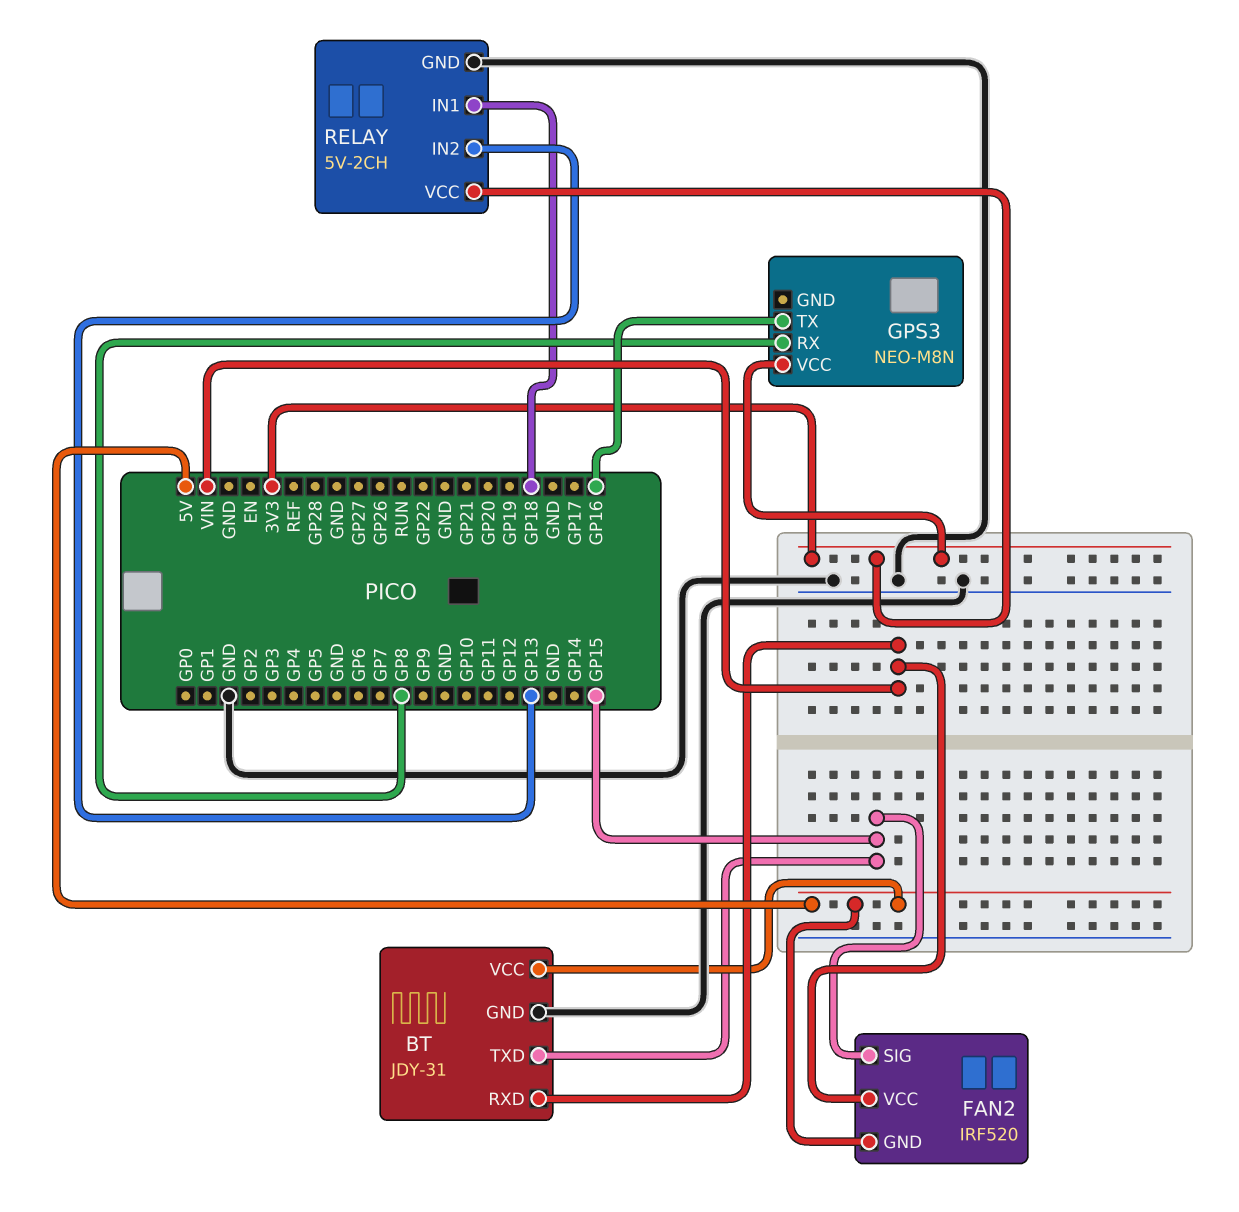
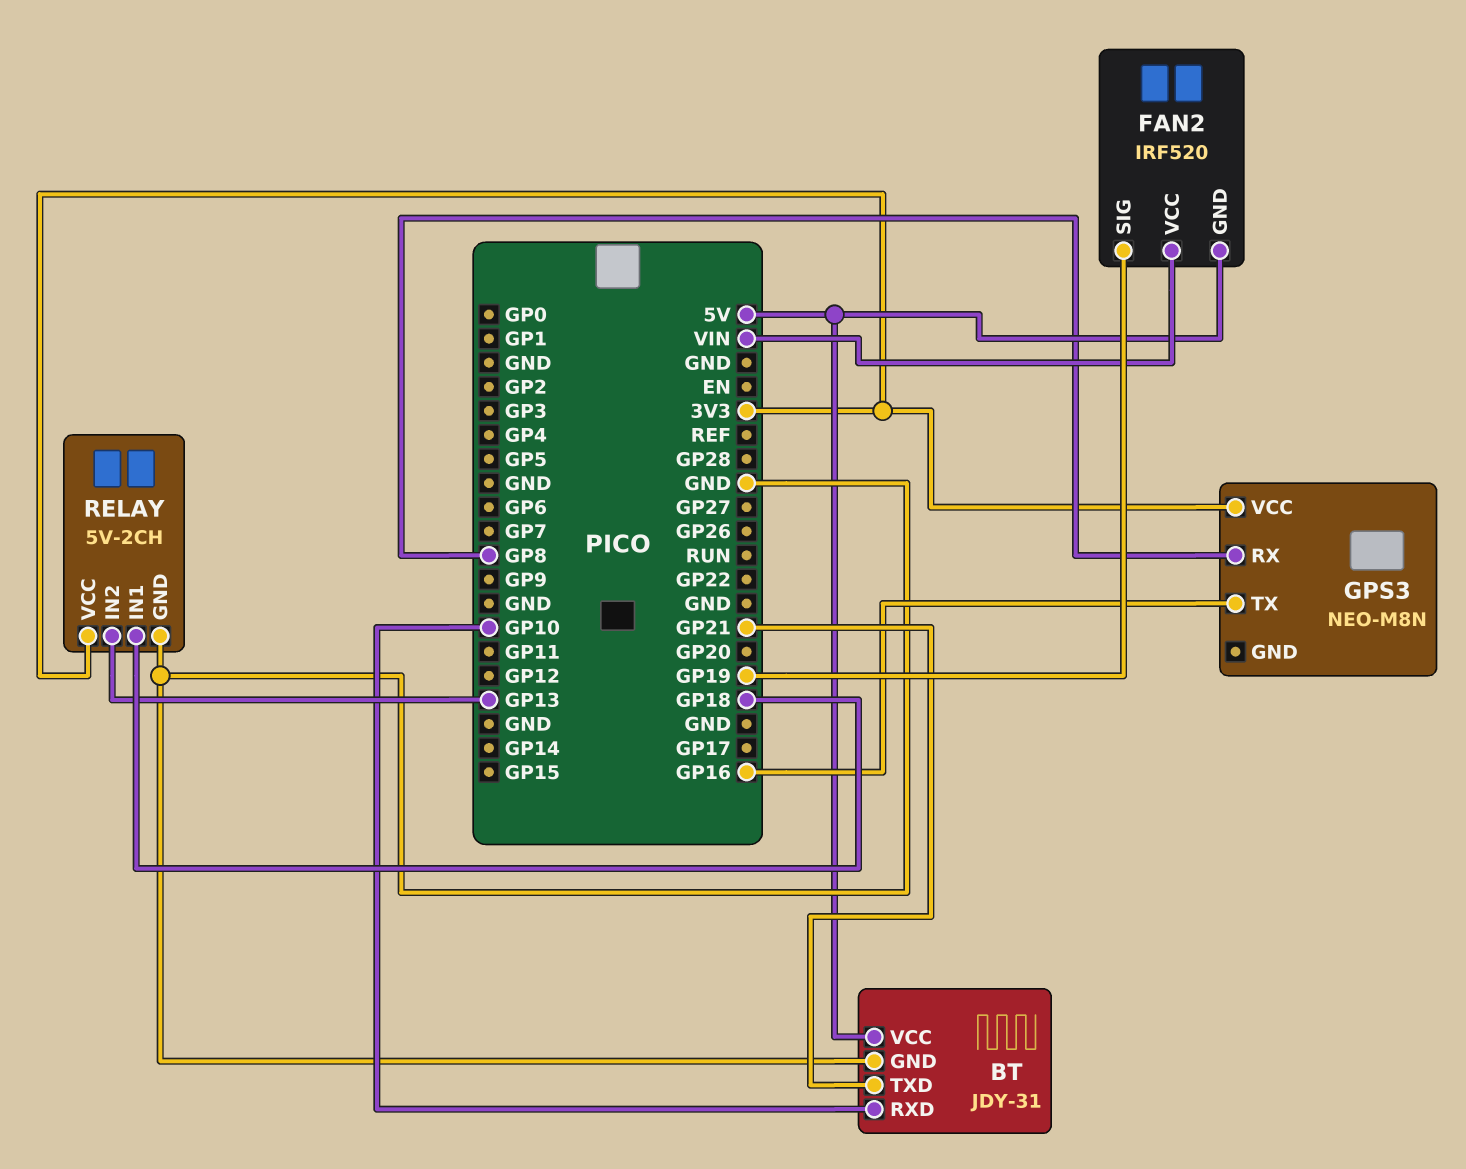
BT pin RXD: VIN -> GP10
BT pin TXD: GP15 -> GP21
FAN2 pin SIG: GP15 -> GP19

